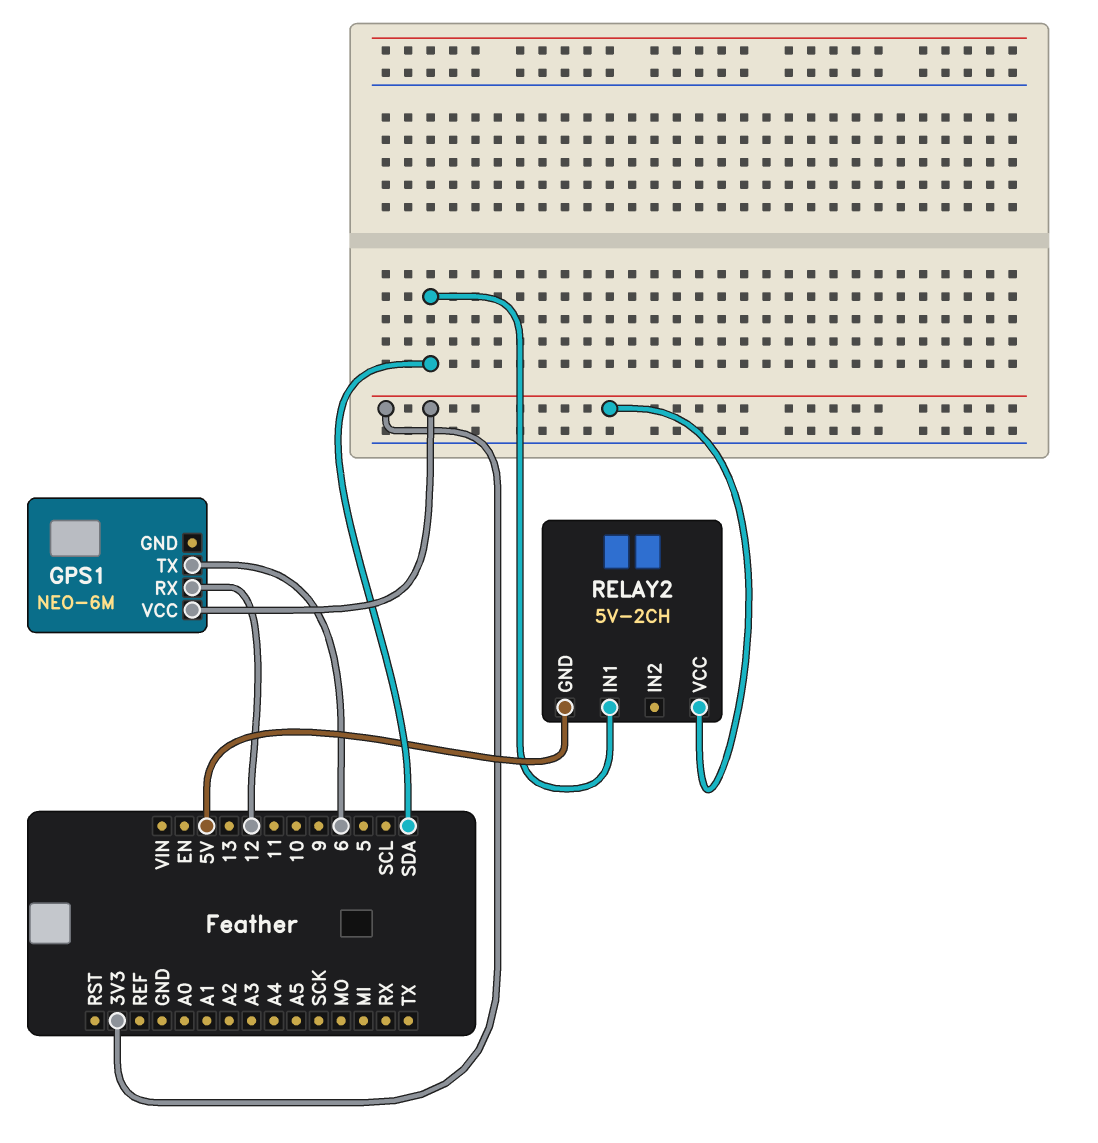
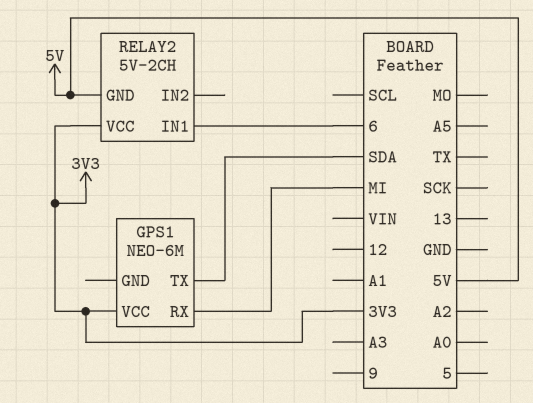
GPS1 pin RX: 12 -> MI
GPS1 pin TX: 6 -> SDA
RELAY2 pin IN1: SDA -> 6

